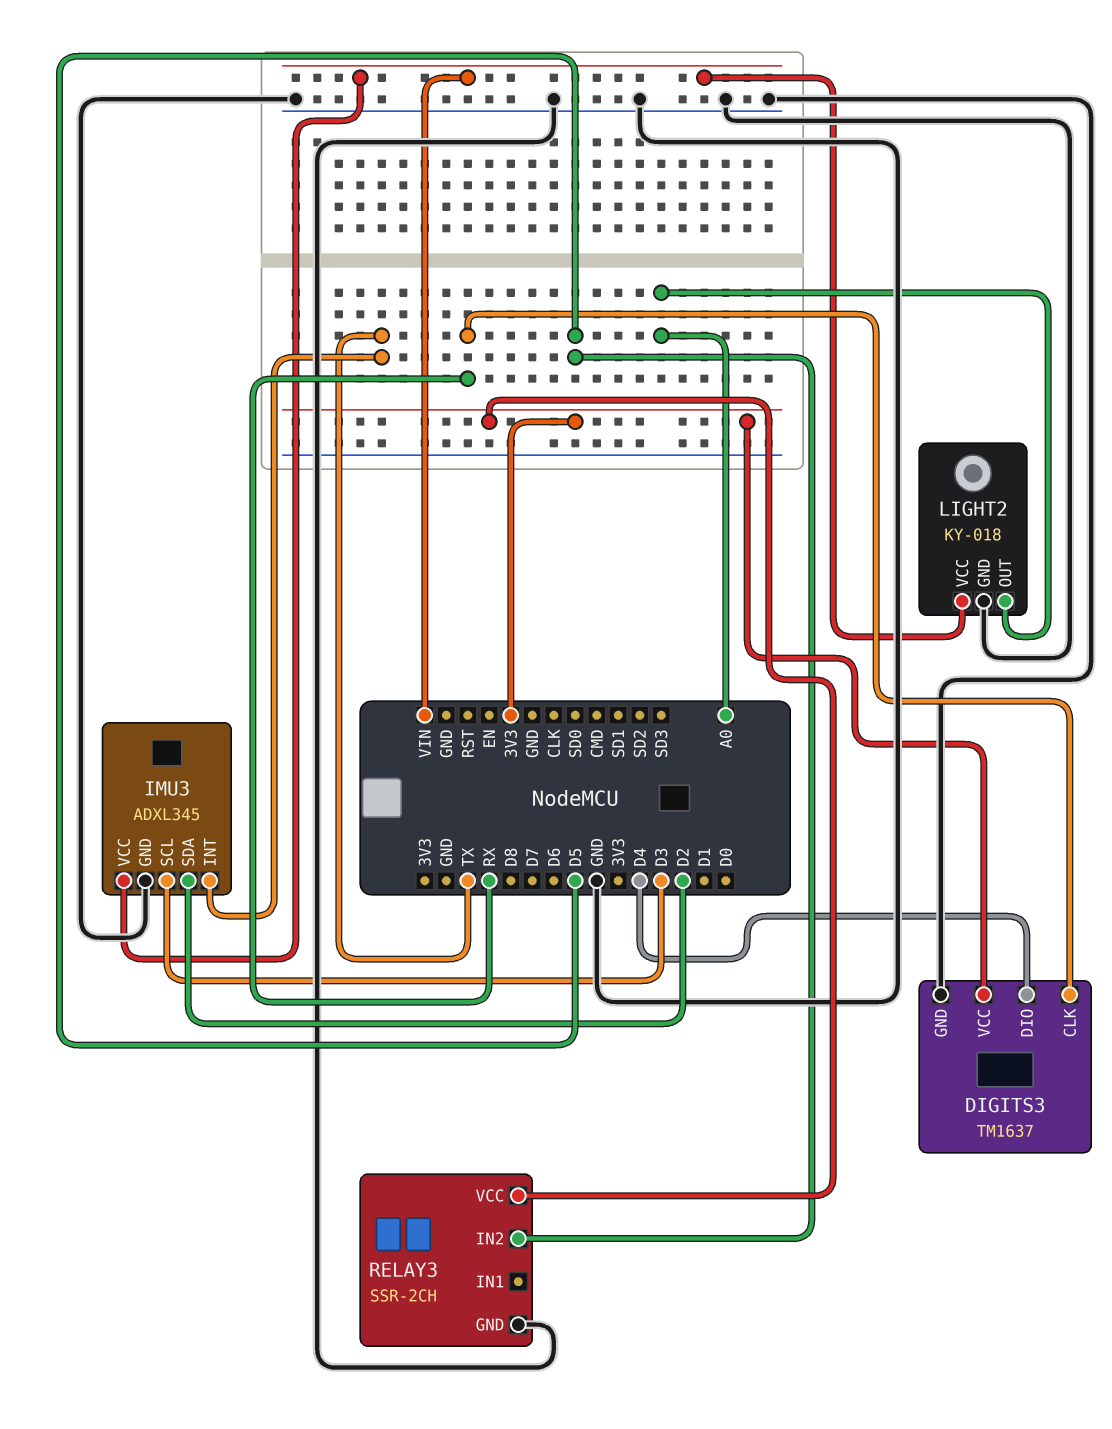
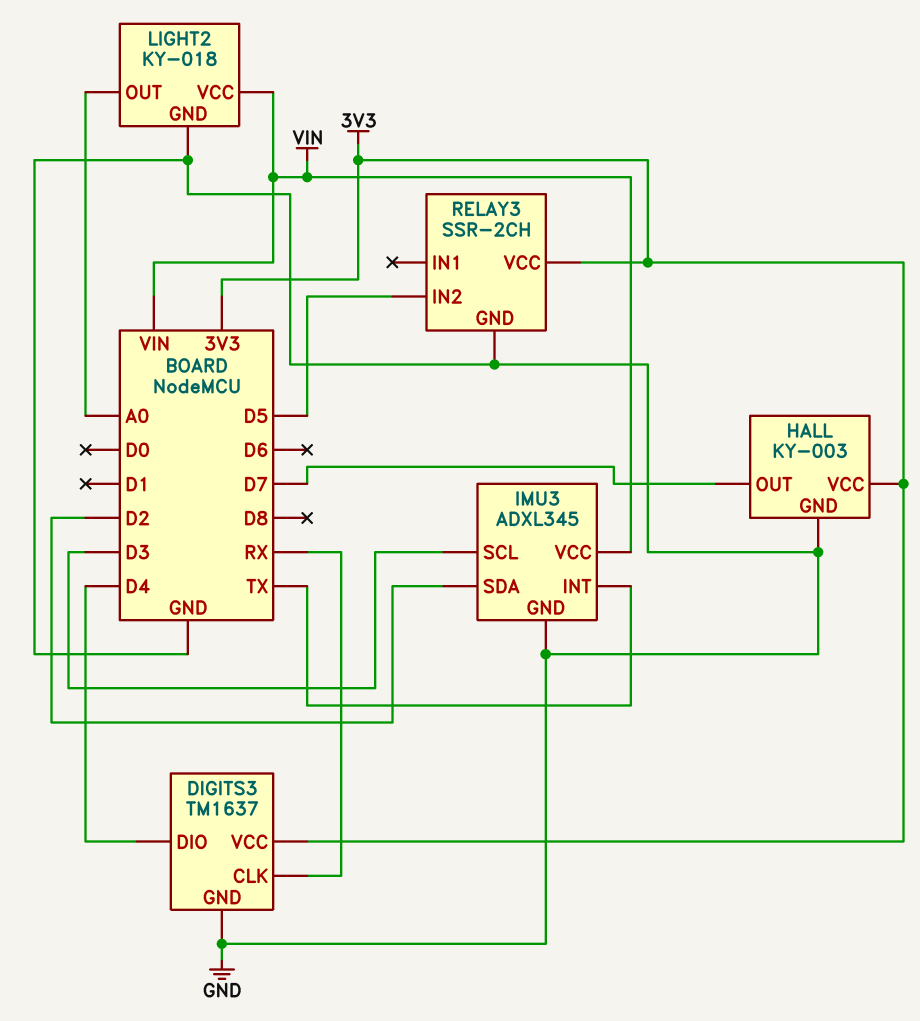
HALL: none -> KY-003
HALL pin GND: none -> GND
HALL pin OUT: none -> D7
HALL pin VCC: none -> 3V3

